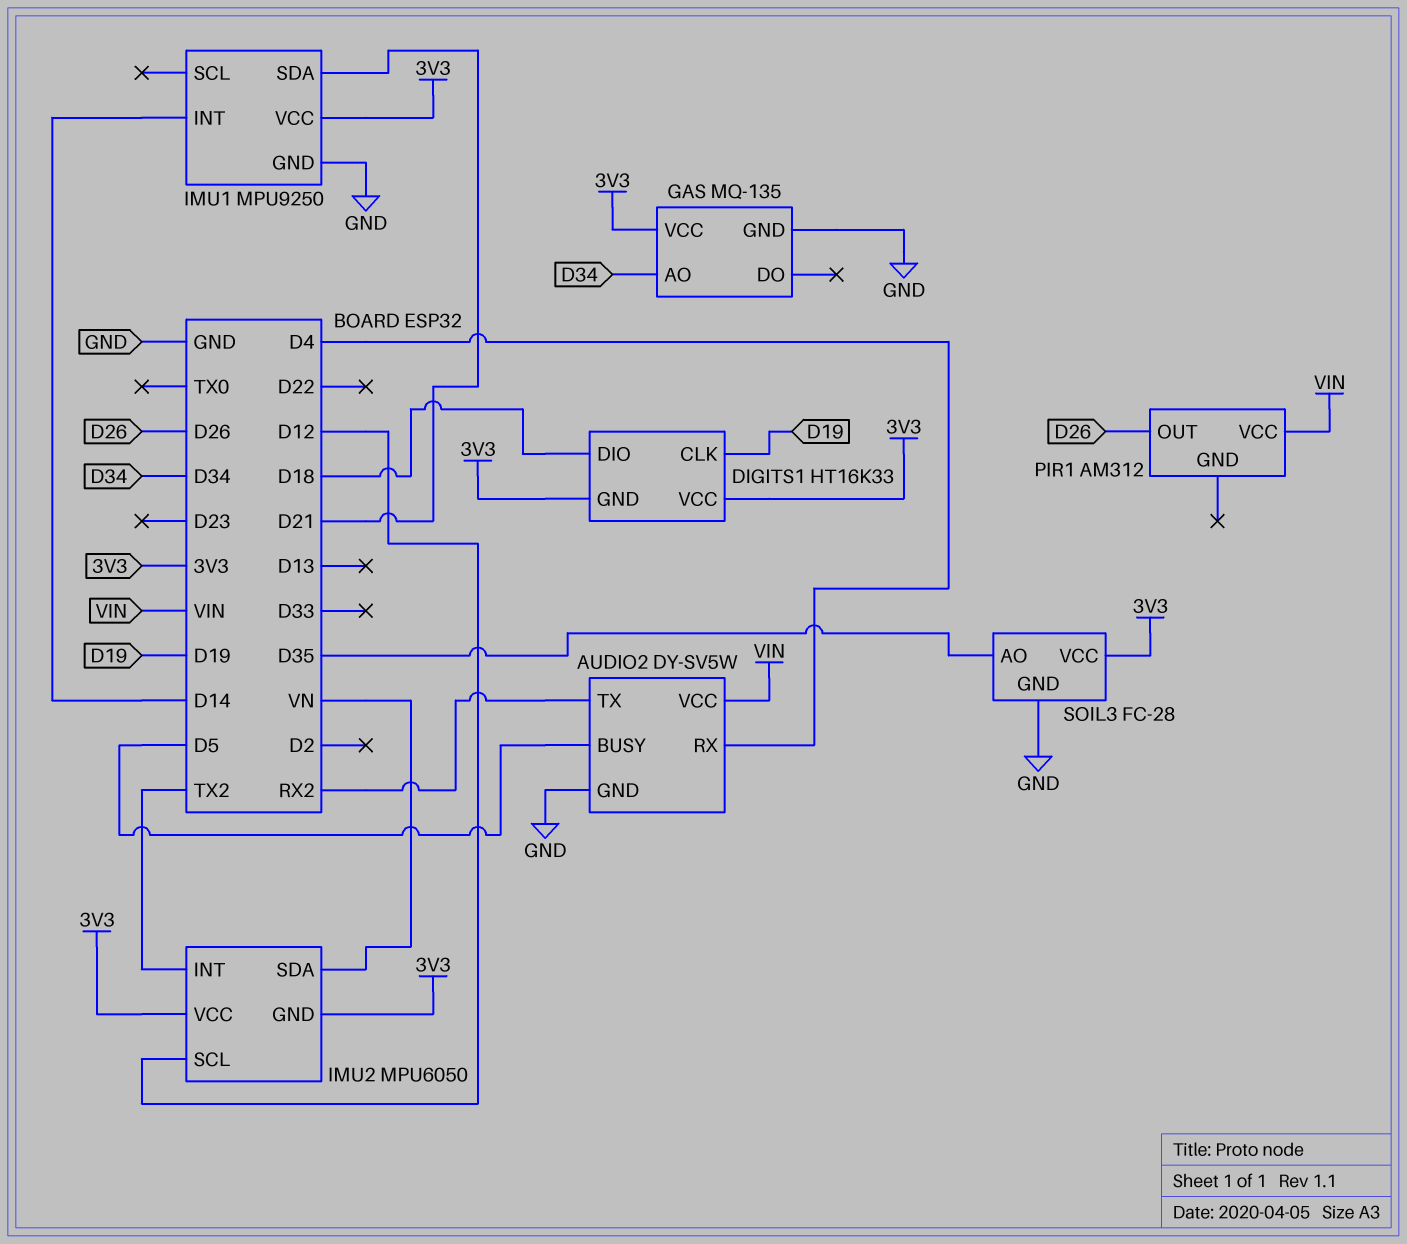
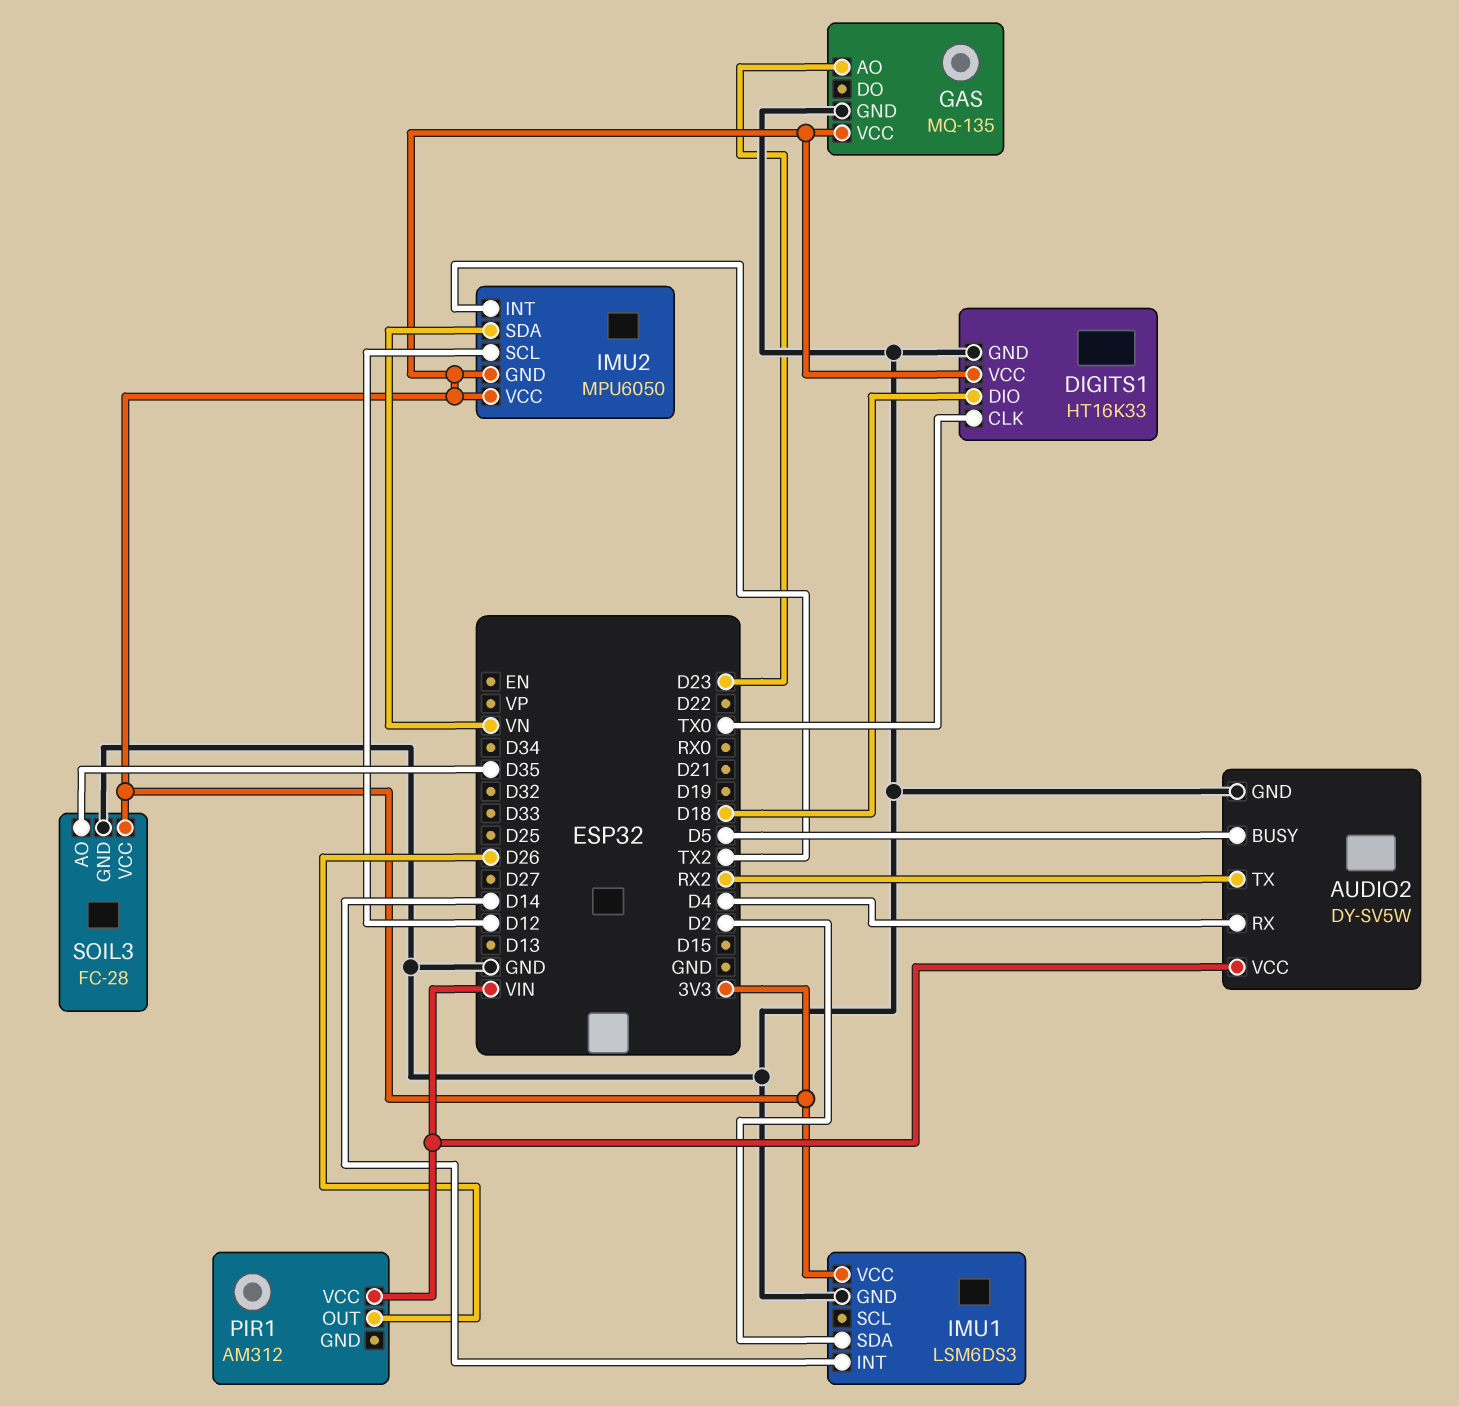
DIGITS1 pin CLK: D19 -> TX0
DIGITS1 pin GND: 3V3 -> GND
GAS pin AO: D34 -> D23
IMU1: MPU9250 -> LSM6DS3
IMU1 pin SDA: D21 -> D2

